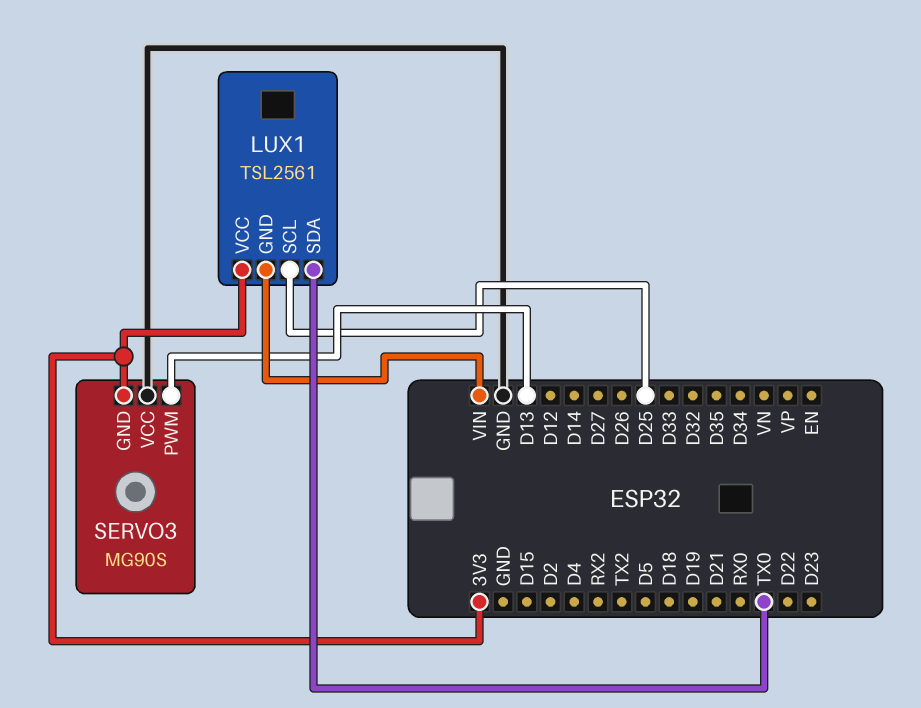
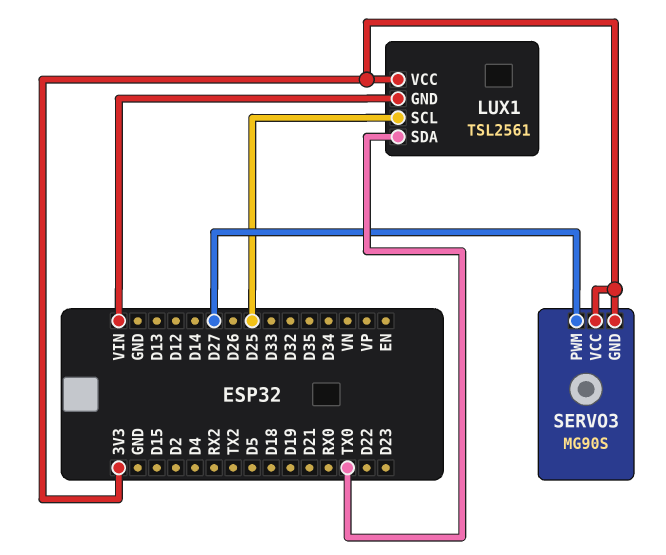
SERVO3 pin PWM: D13 -> D27
SERVO3 pin VCC: GND -> 3V3

